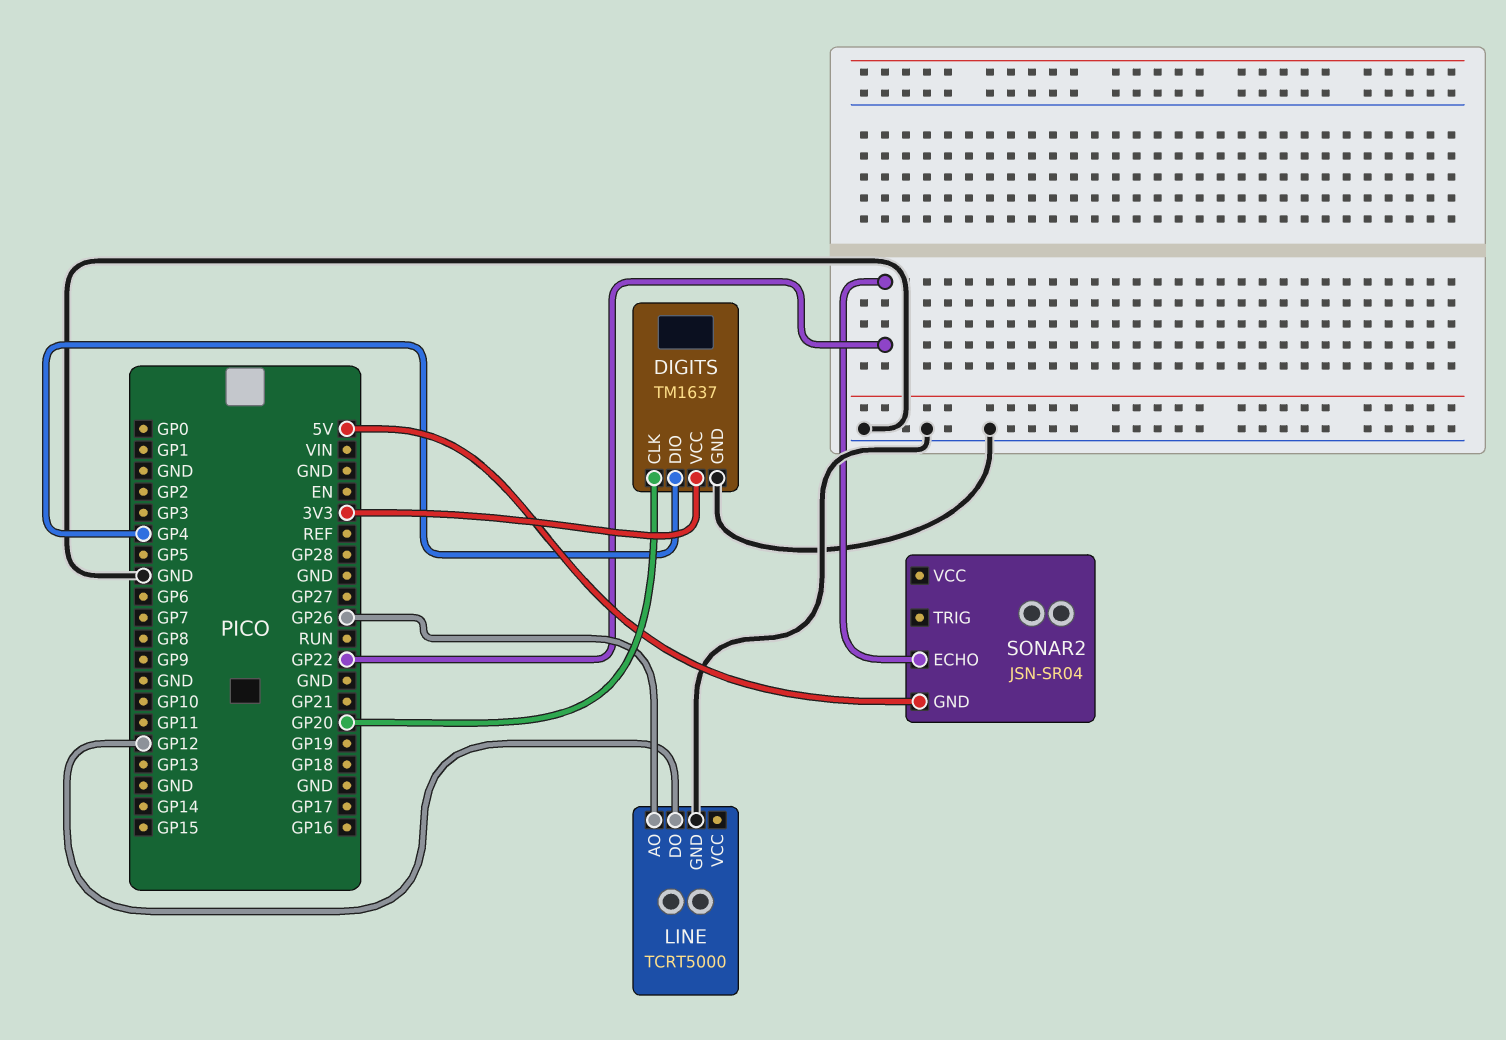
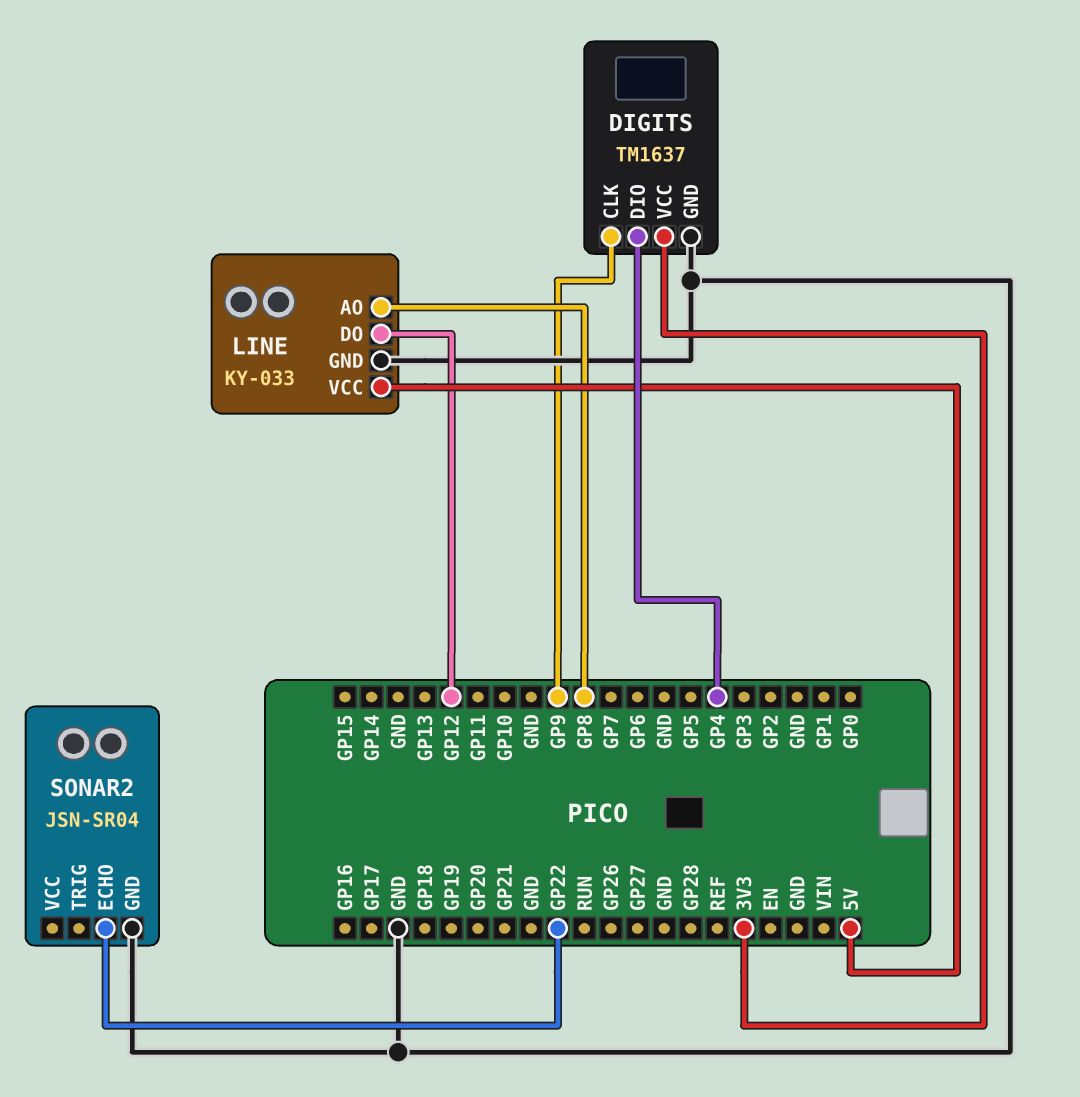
DIGITS pin CLK: GP20 -> GP9
LINE: TCRT5000 -> KY-033
LINE pin AO: GP26 -> GP8
LINE pin VCC: none -> 5V
SONAR2 pin GND: 5V -> GND

